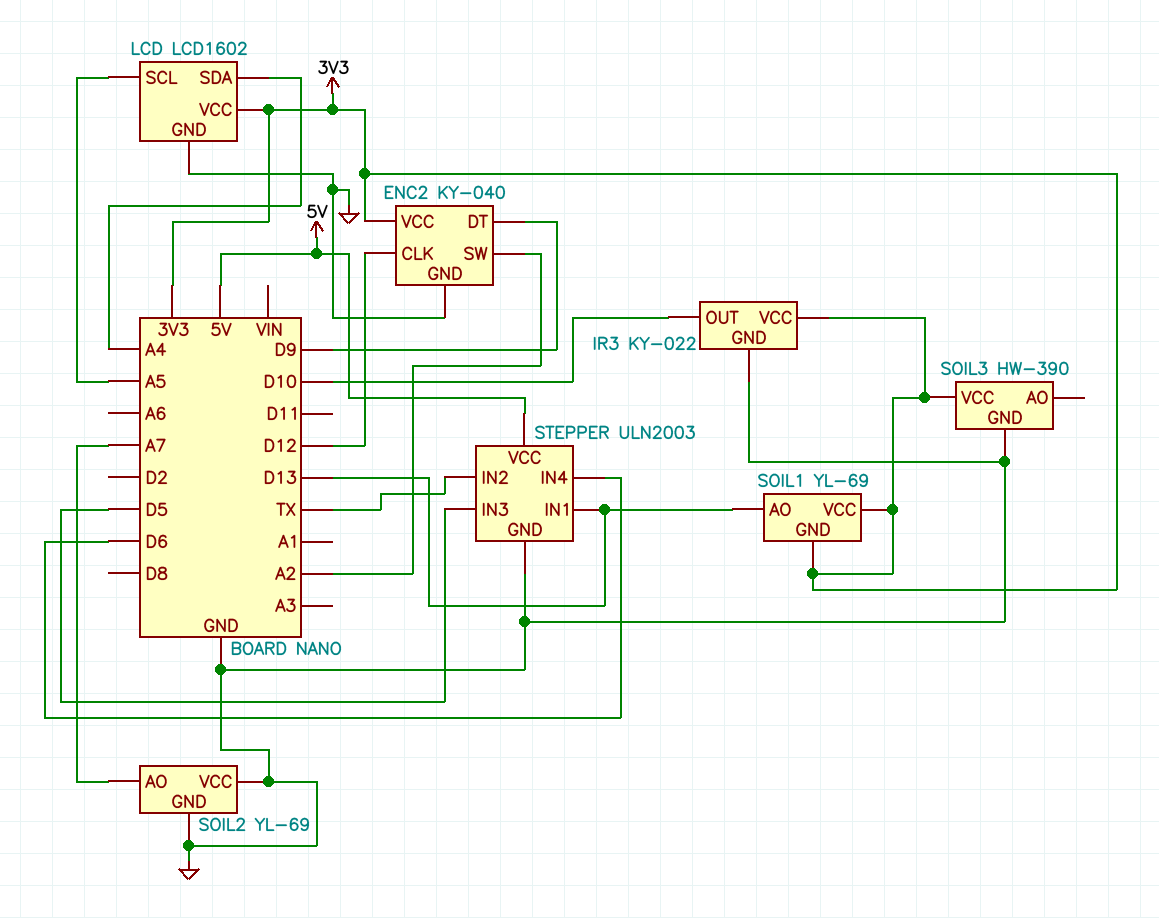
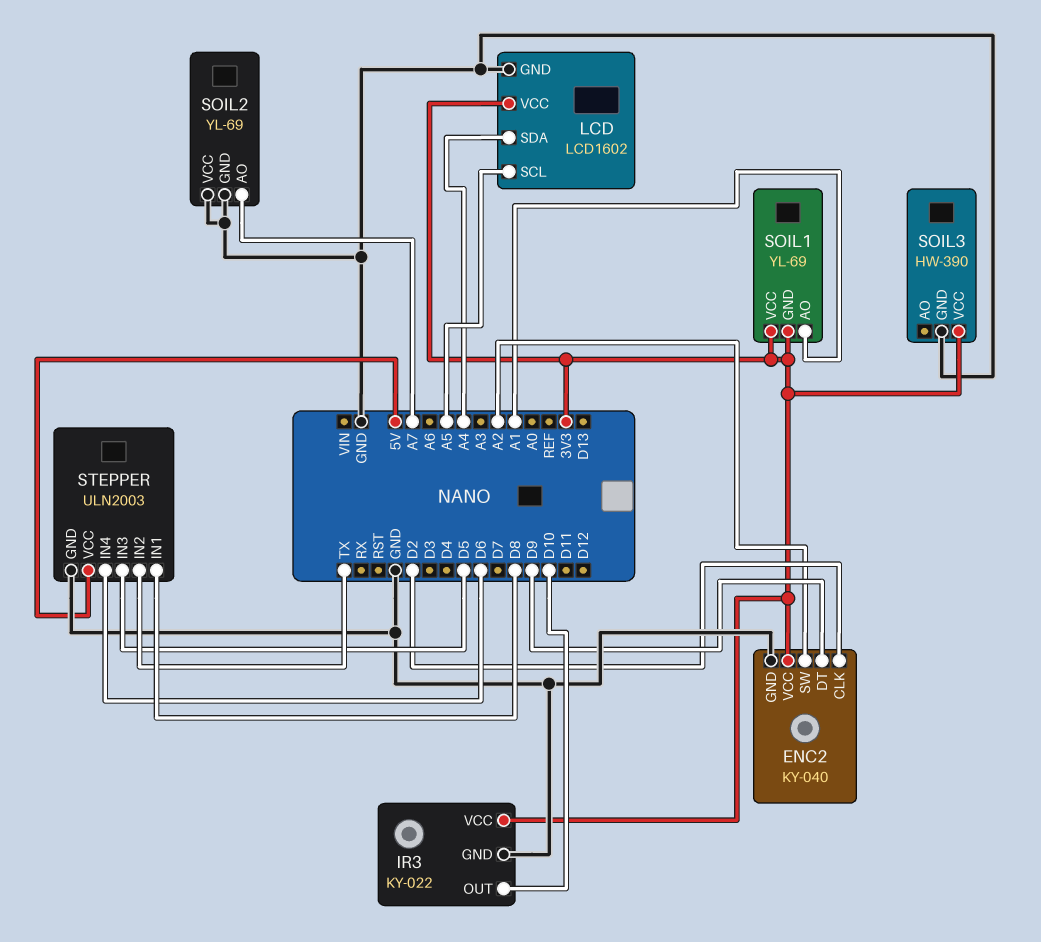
ENC2 pin CLK: D12 -> D2
SOIL1 pin AO: D13 -> A1
STEPPER pin IN1: D13 -> D8

